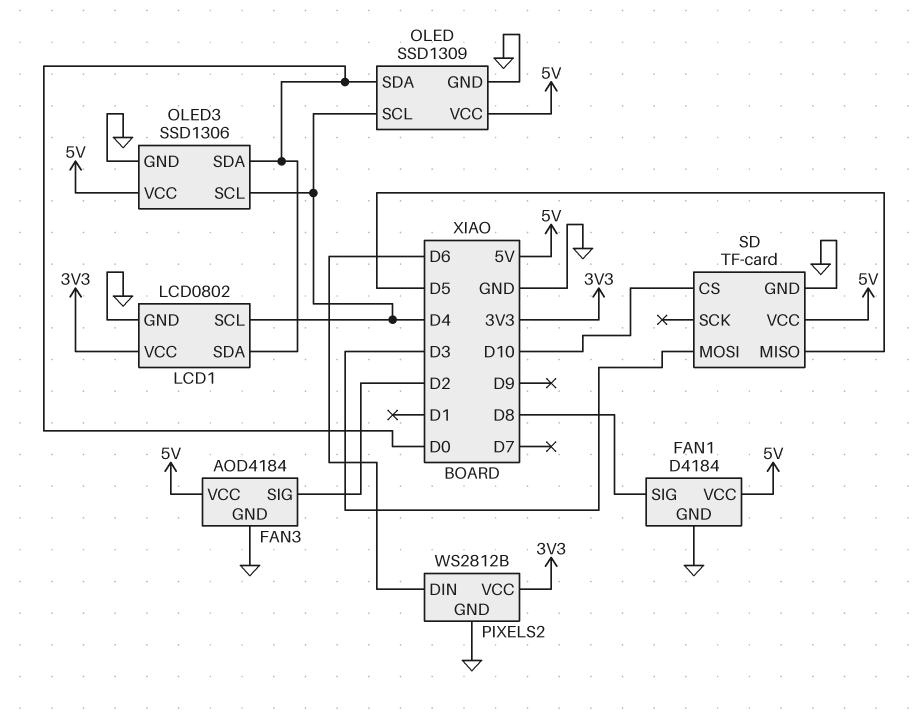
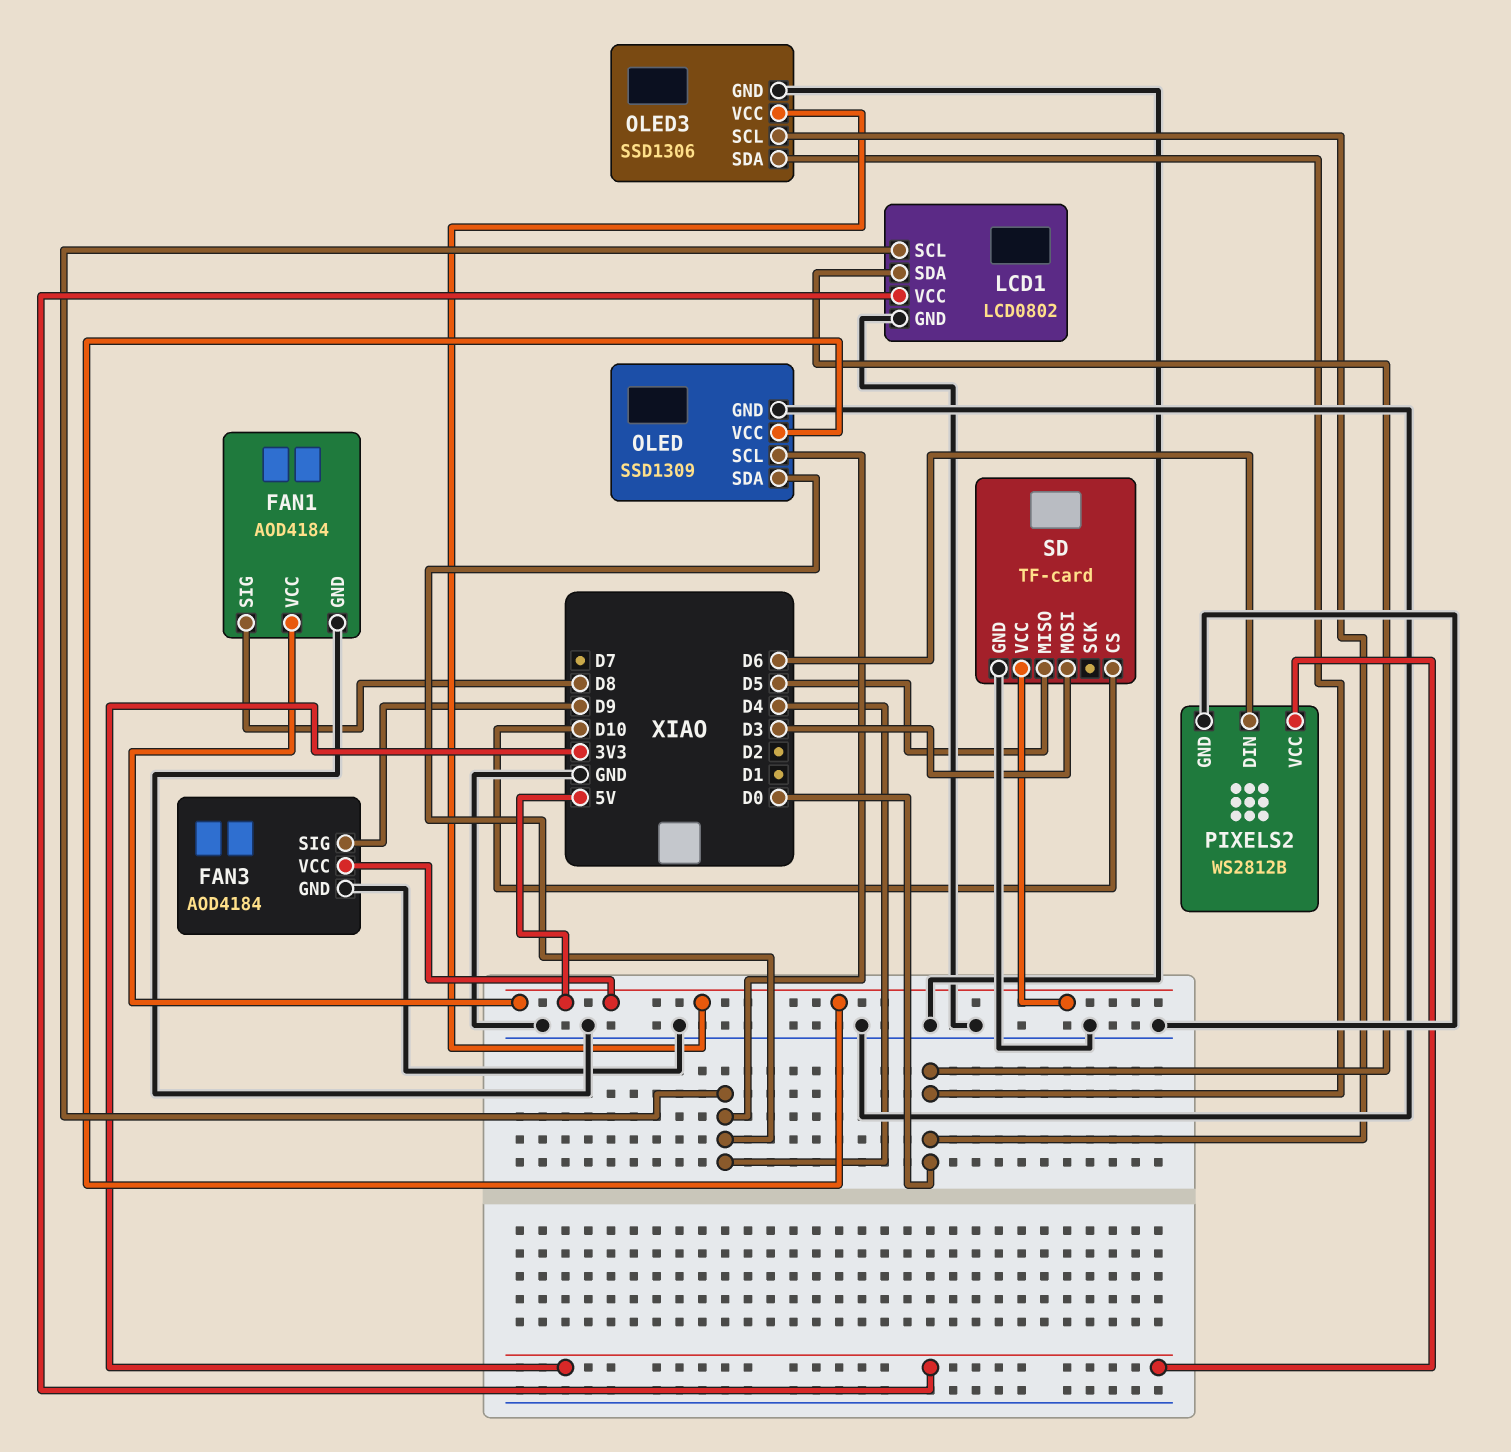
FAN1: D4184 -> AOD4184
FAN3 pin SIG: D2 -> D9
OLED pin SDA: D0 -> D4
OLED3 pin SCL: D4 -> D0

